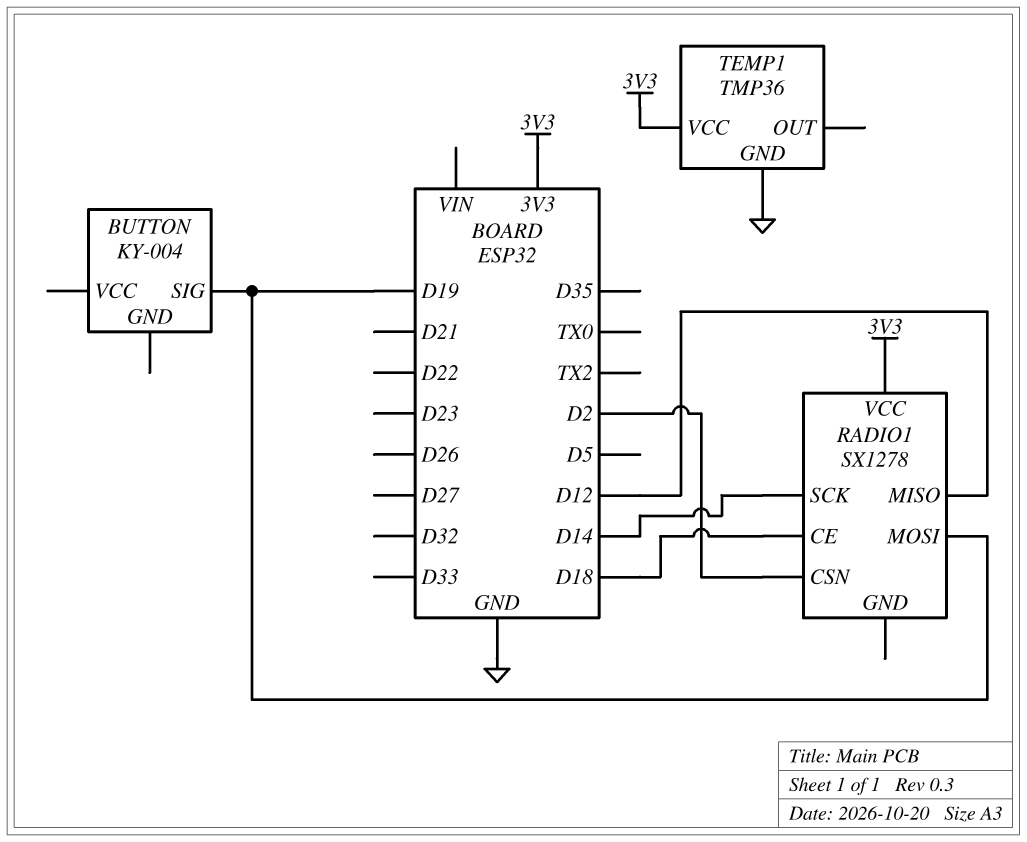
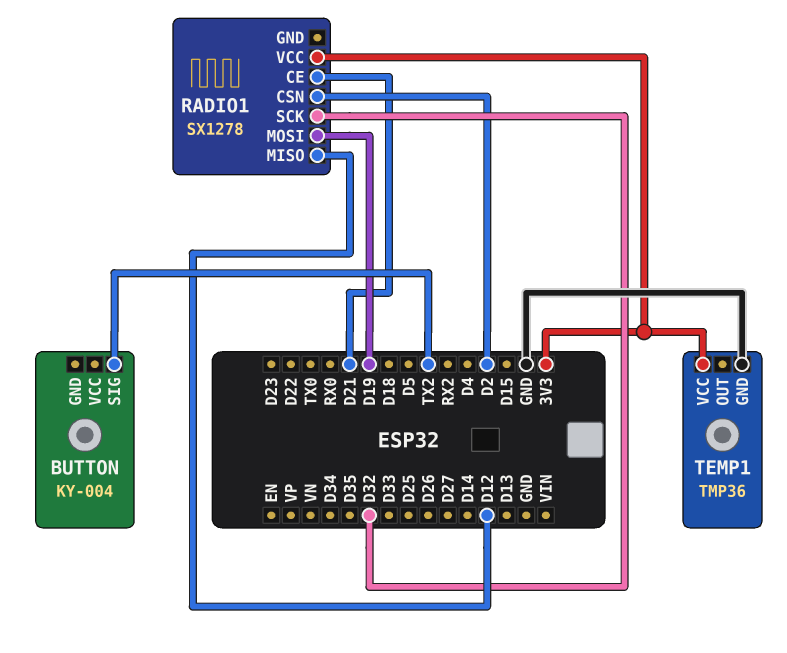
BUTTON pin SIG: D19 -> TX2
RADIO1 pin CE: D18 -> D21
RADIO1 pin SCK: D14 -> D32

